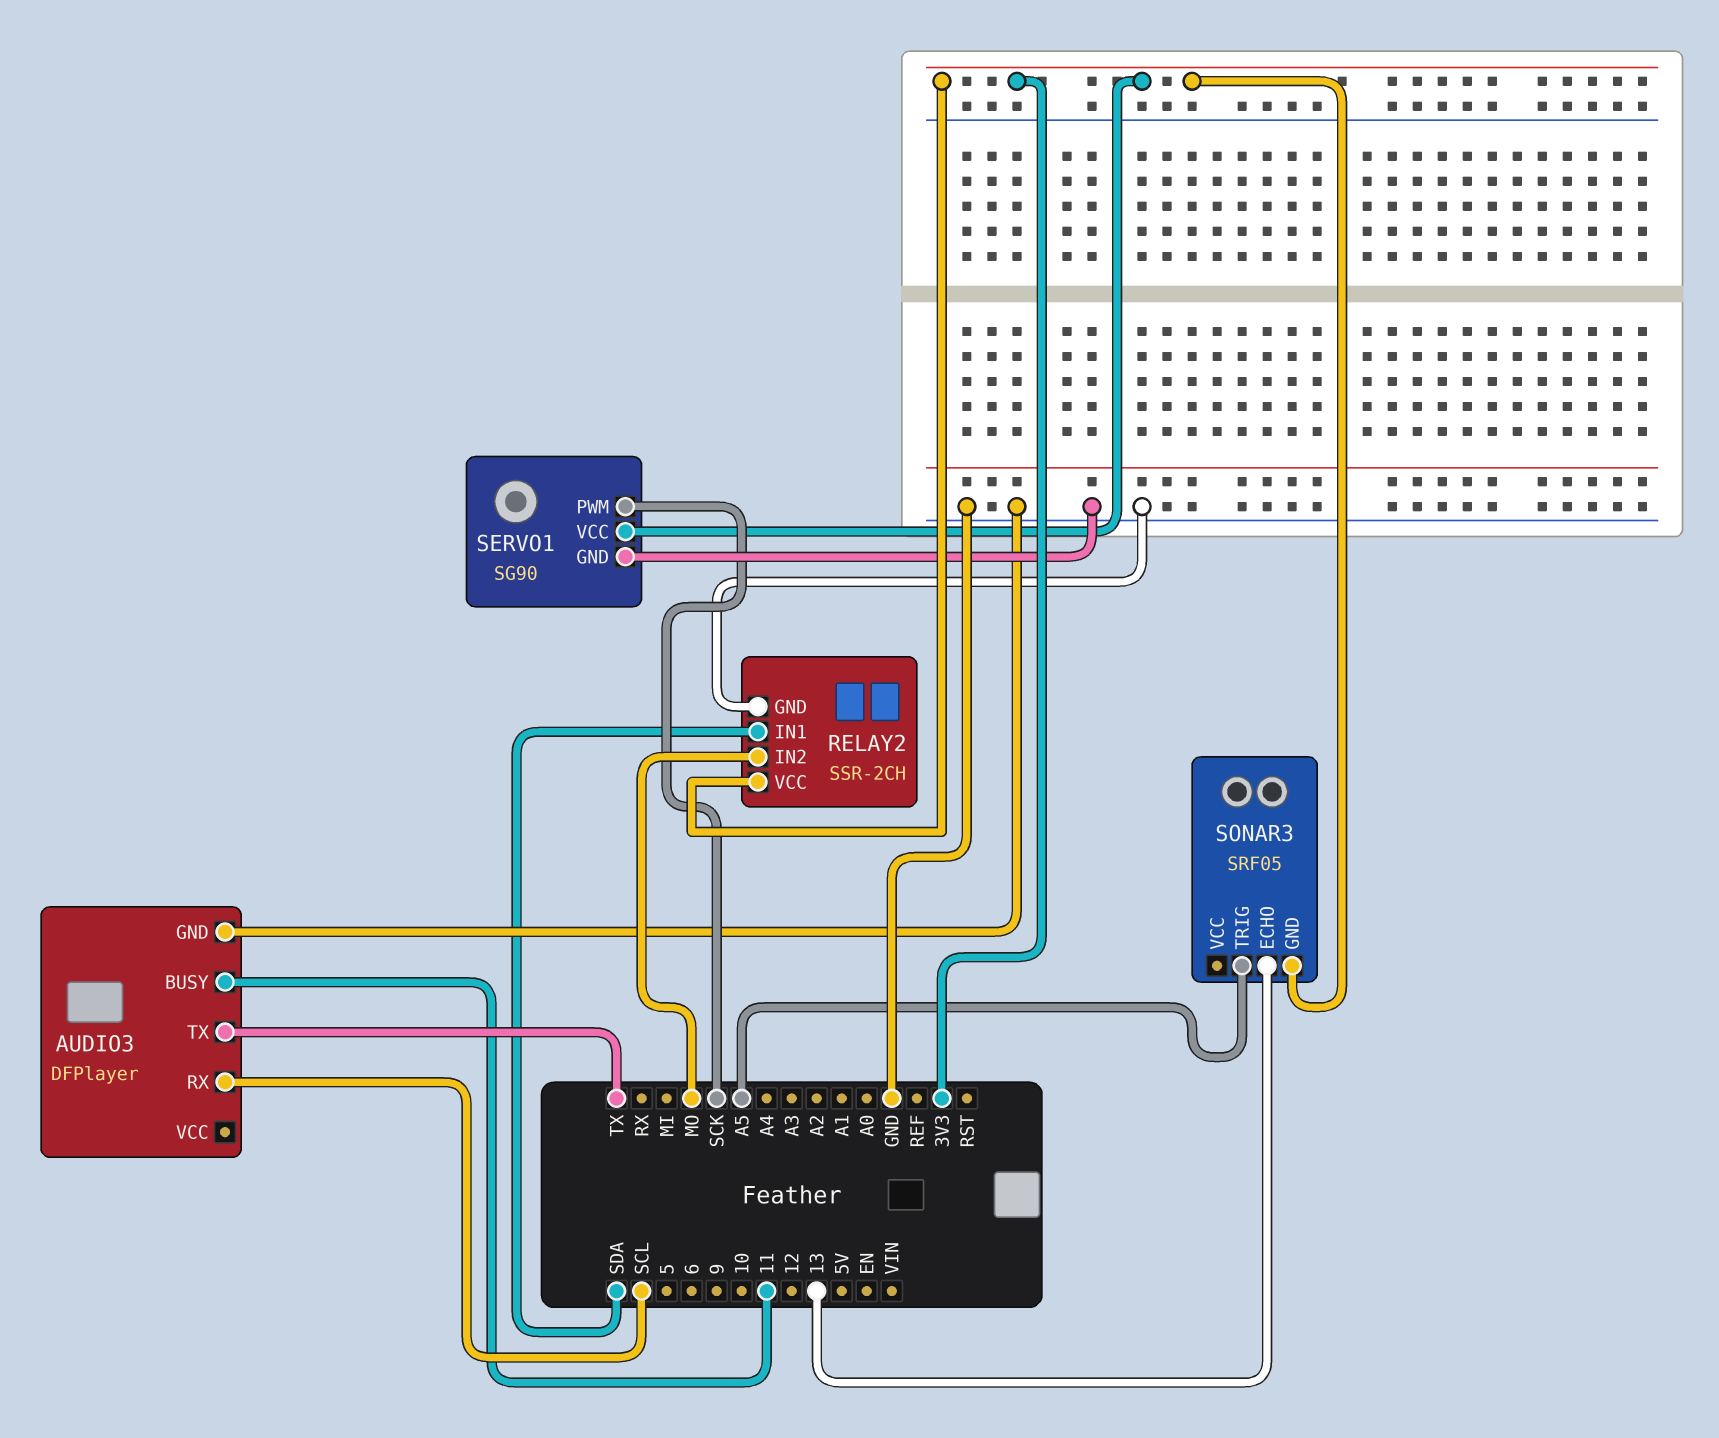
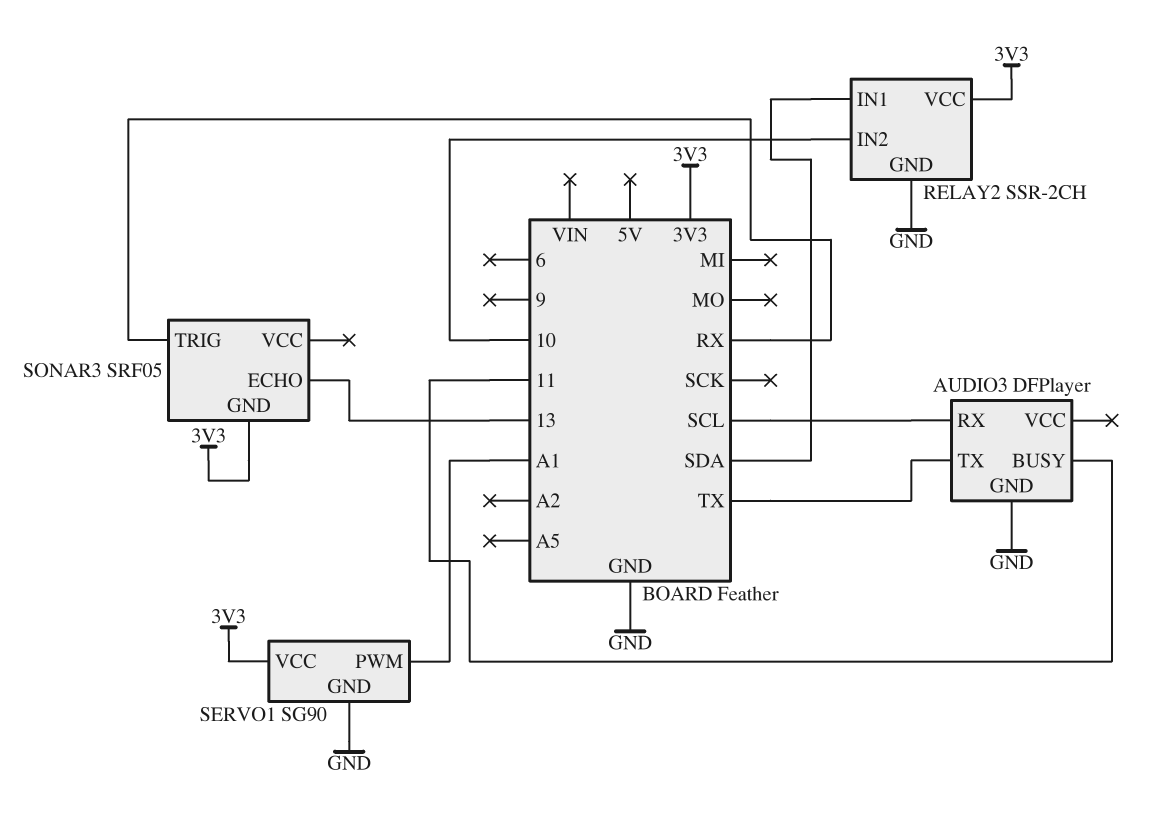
RELAY2 pin IN2: MO -> 10
SERVO1 pin PWM: SCK -> A1
SONAR3 pin TRIG: A5 -> RX

